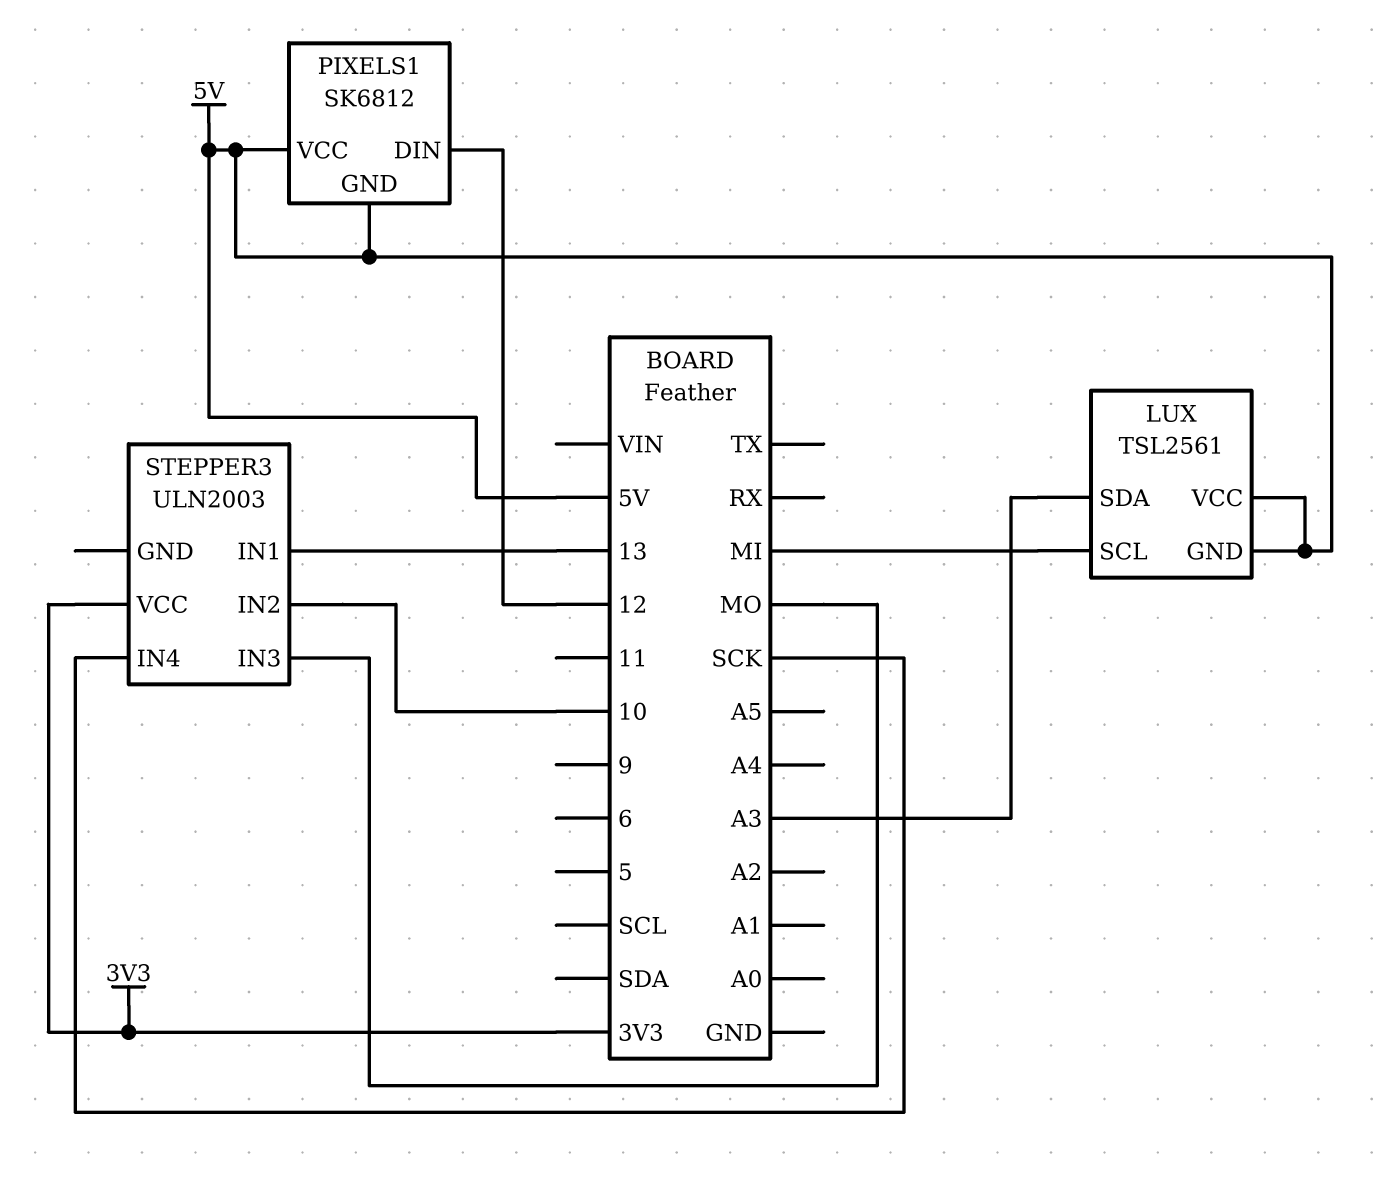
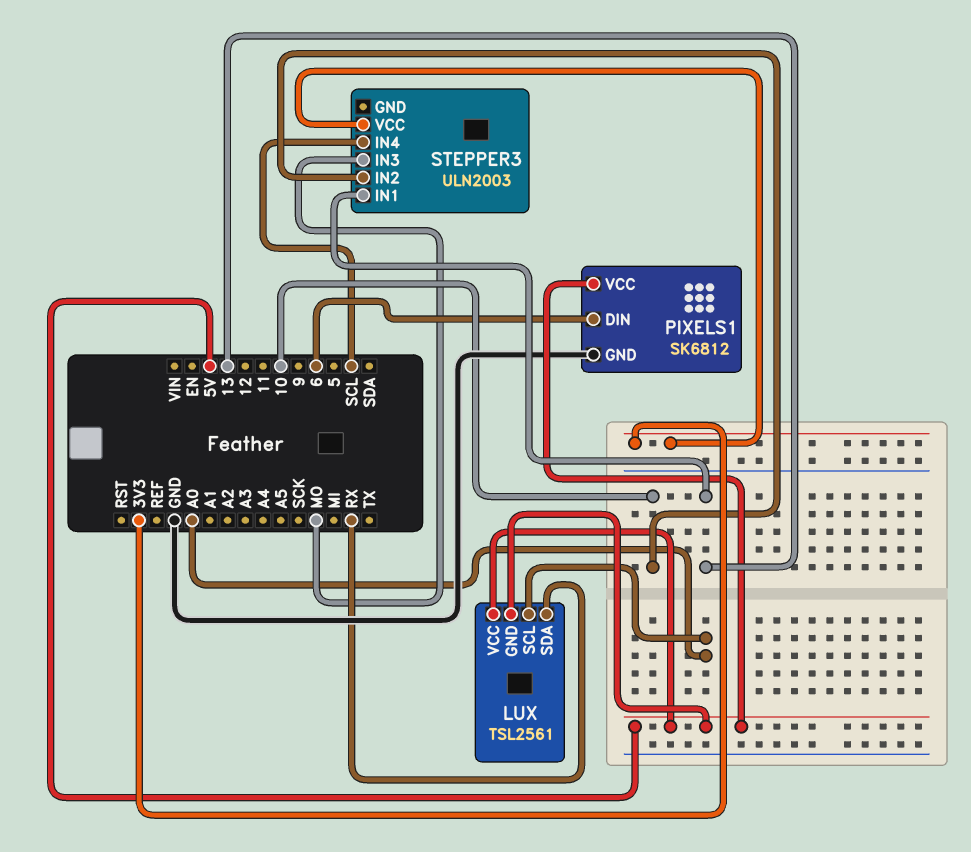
LUX pin SCL: MI -> A0
LUX pin SDA: A3 -> RX
PIXELS1 pin DIN: 12 -> 6
PIXELS1 pin GND: 5V -> GND
STEPPER3 pin IN4: SCK -> SCL

